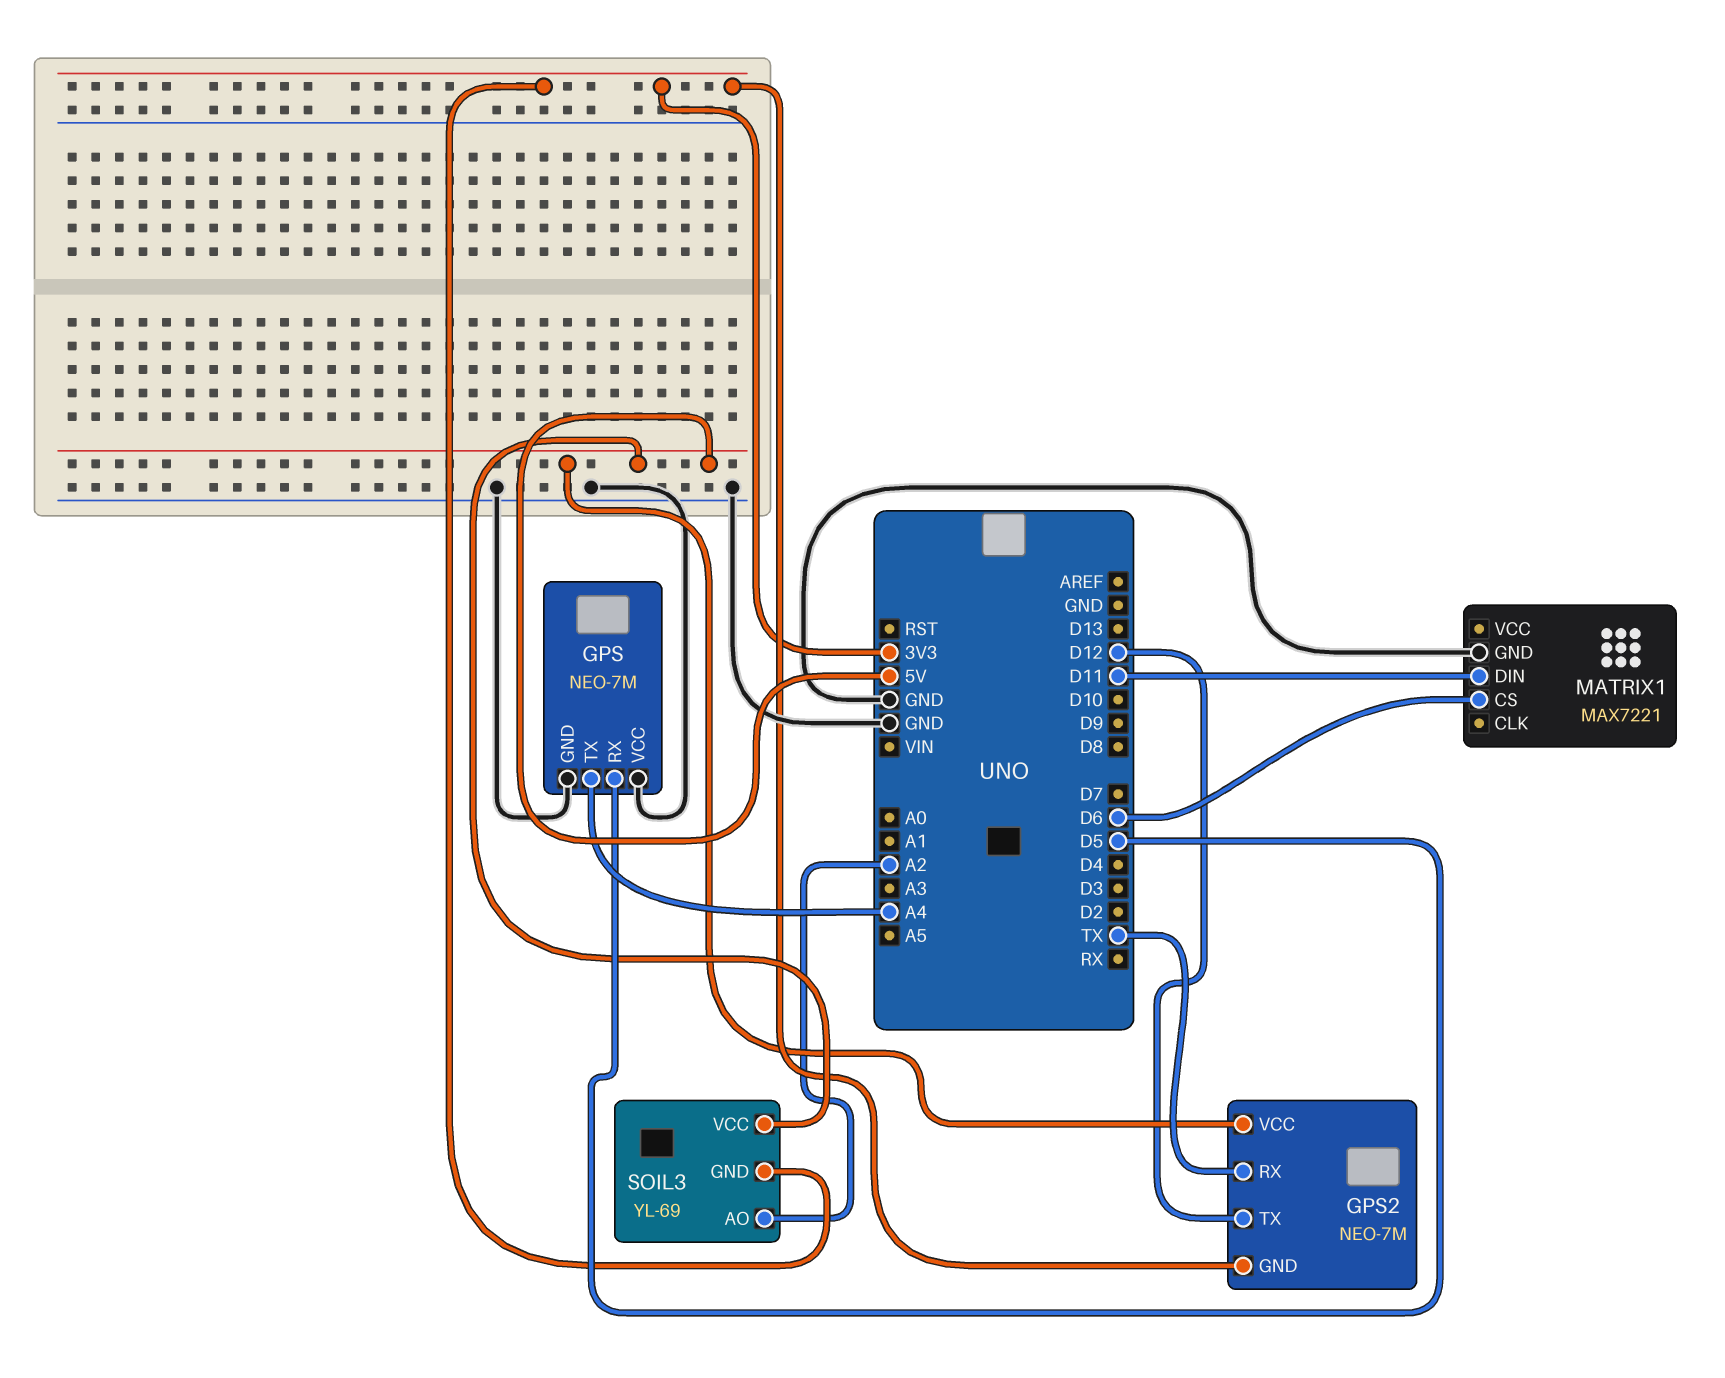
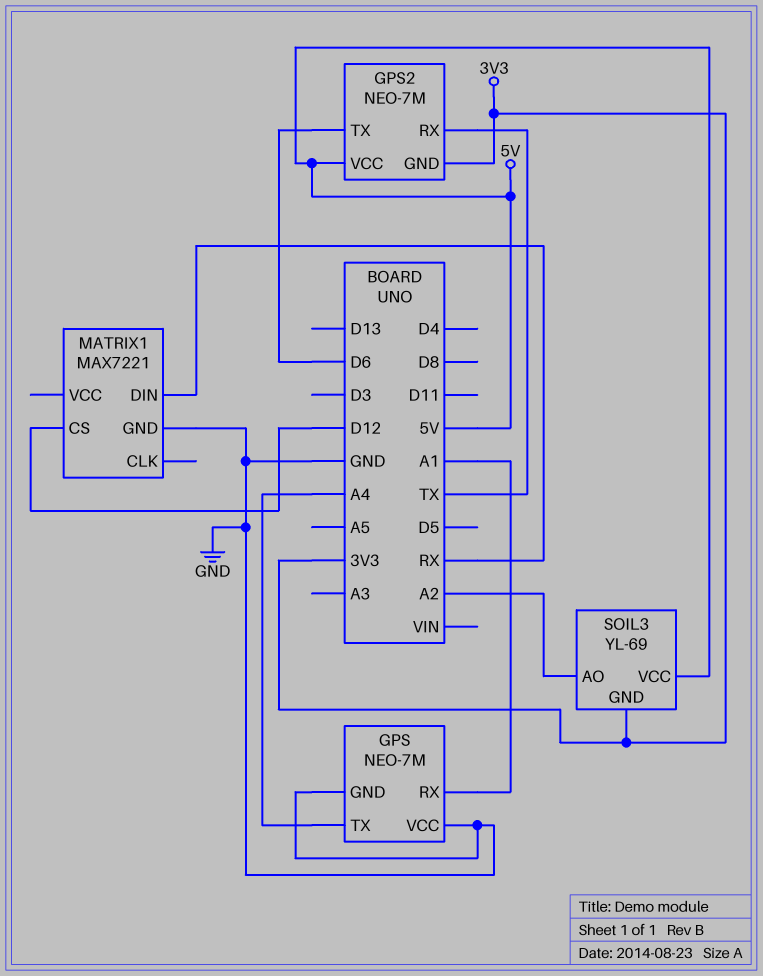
GPS pin RX: D5 -> A1
GPS2 pin TX: D12 -> D6
MATRIX1 pin CS: D6 -> D12
MATRIX1 pin DIN: D11 -> RX

